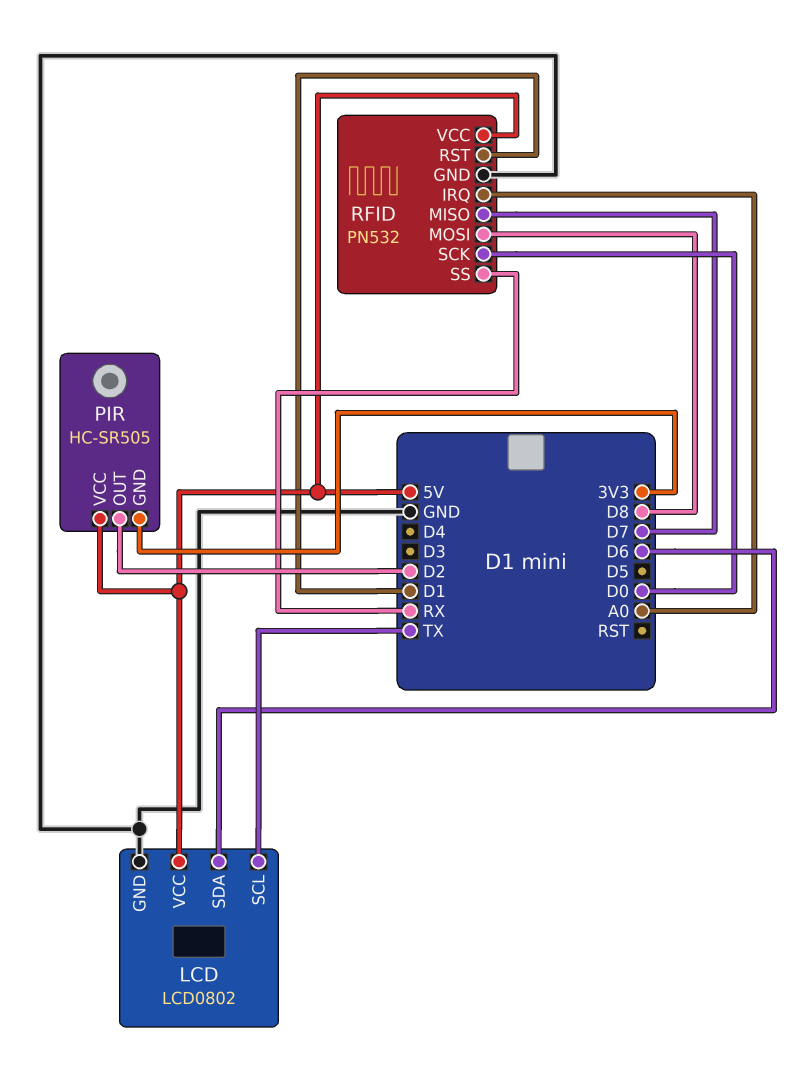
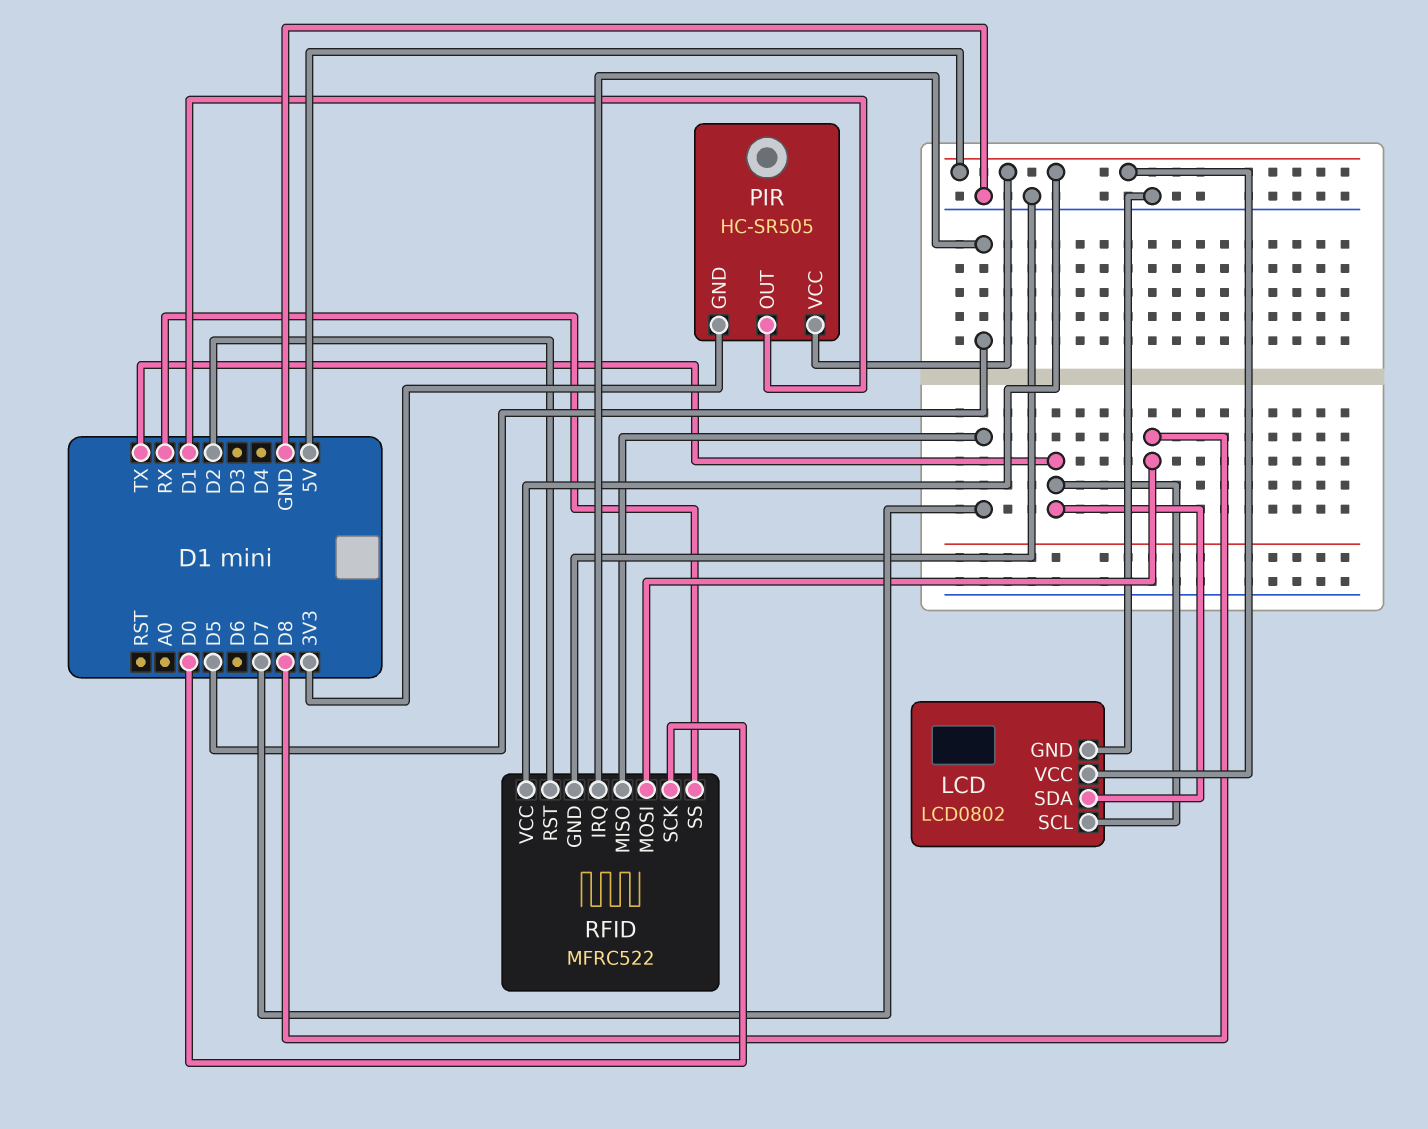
LCD pin SDA: D6 -> TX
PIR pin OUT: D2 -> D1
RFID: PN532 -> MFRC522
RFID pin IRQ: A0 -> D5
RFID pin RST: D1 -> D2

